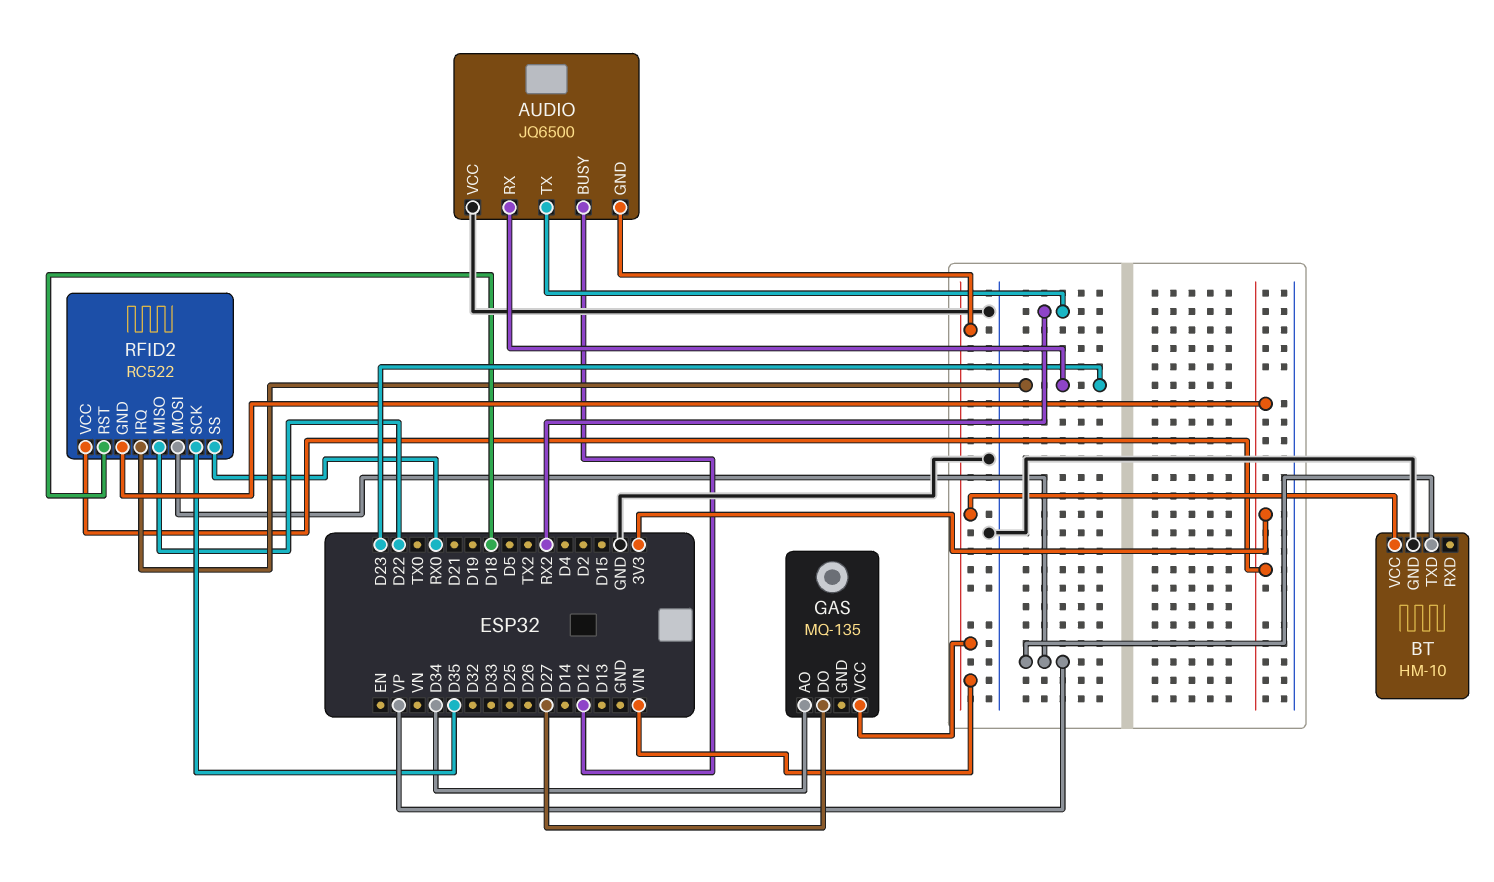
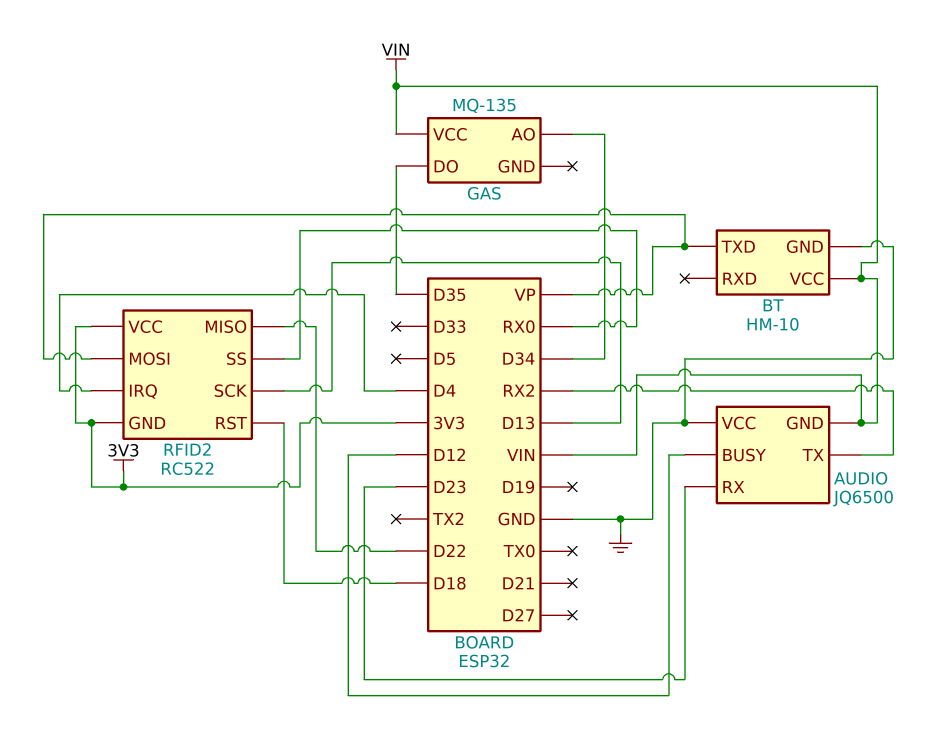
GAS pin DO: D27 -> D35
RFID2 pin IRQ: D23 -> D4
RFID2 pin SCK: D35 -> D13

